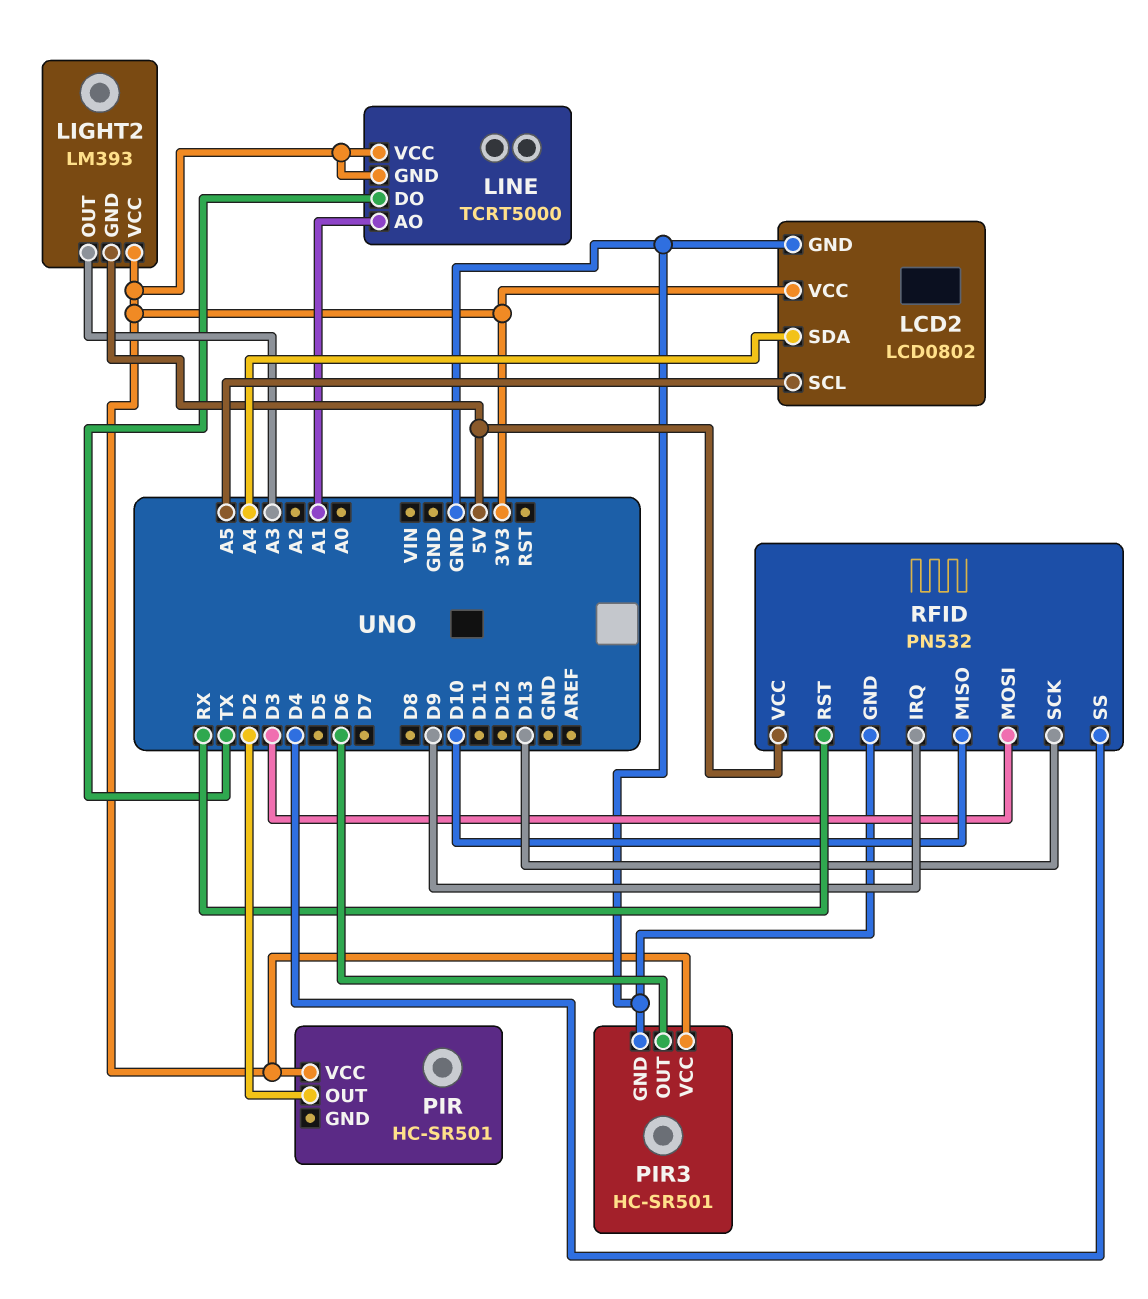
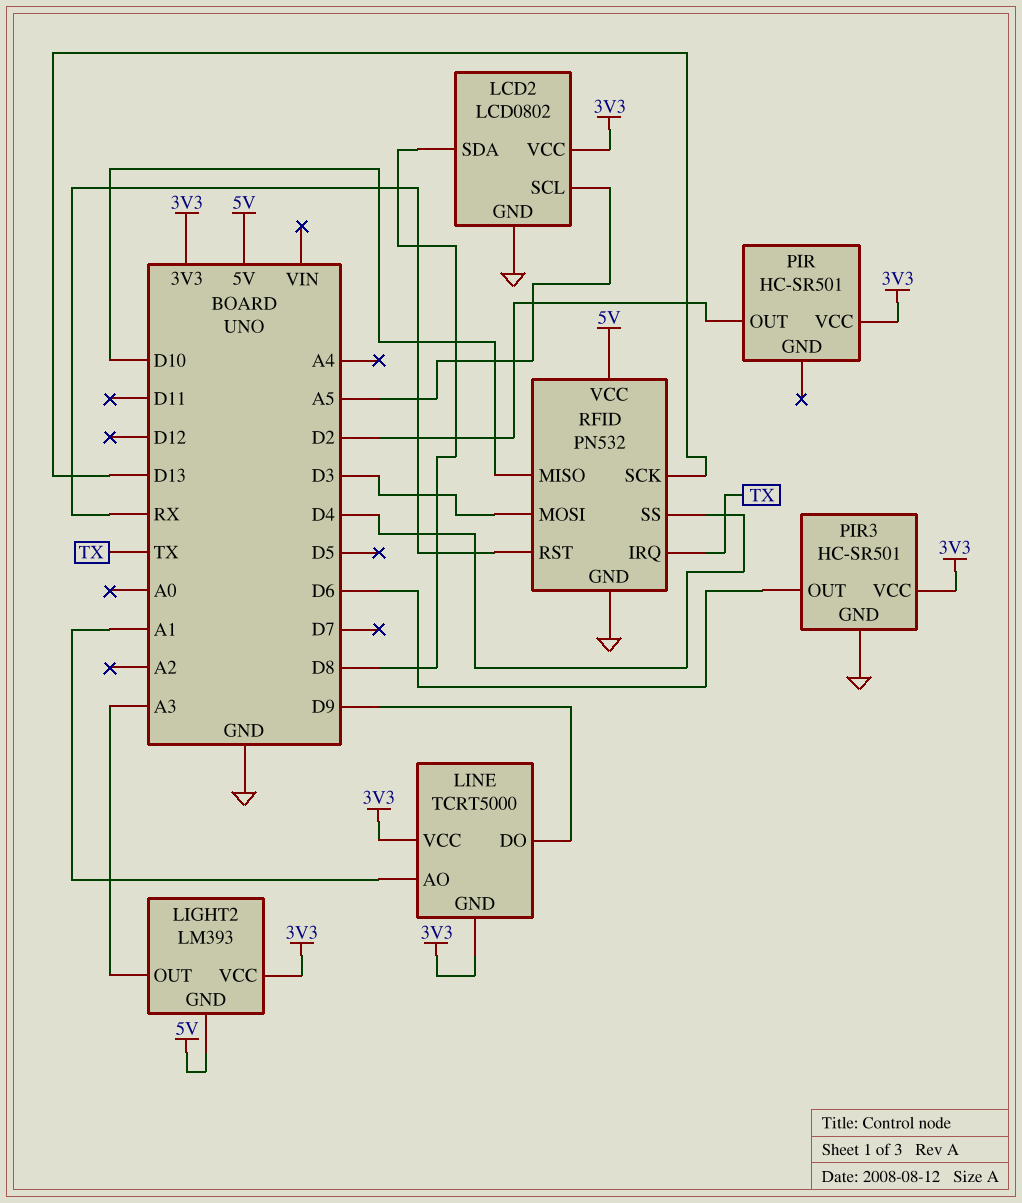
LCD2 pin SDA: A4 -> D8
LINE pin DO: TX -> D9
RFID pin IRQ: D9 -> TX

